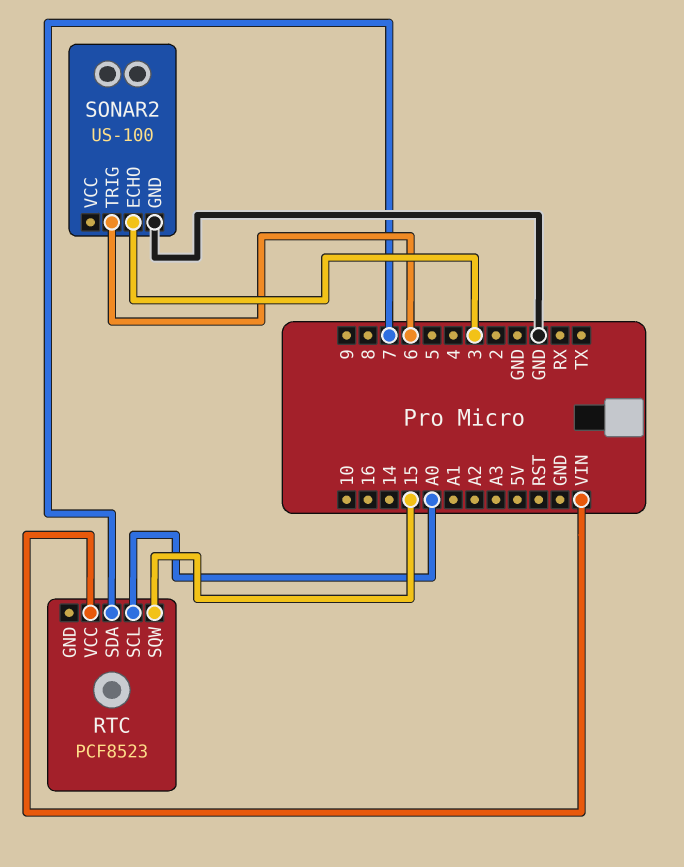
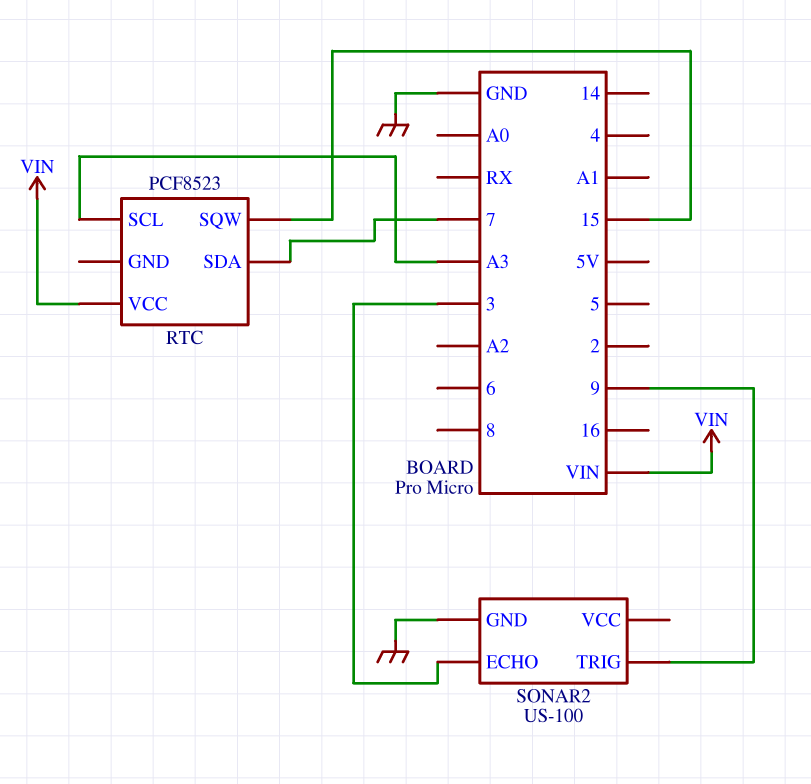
RTC pin SCL: A0 -> A3
SONAR2 pin TRIG: 6 -> 9

